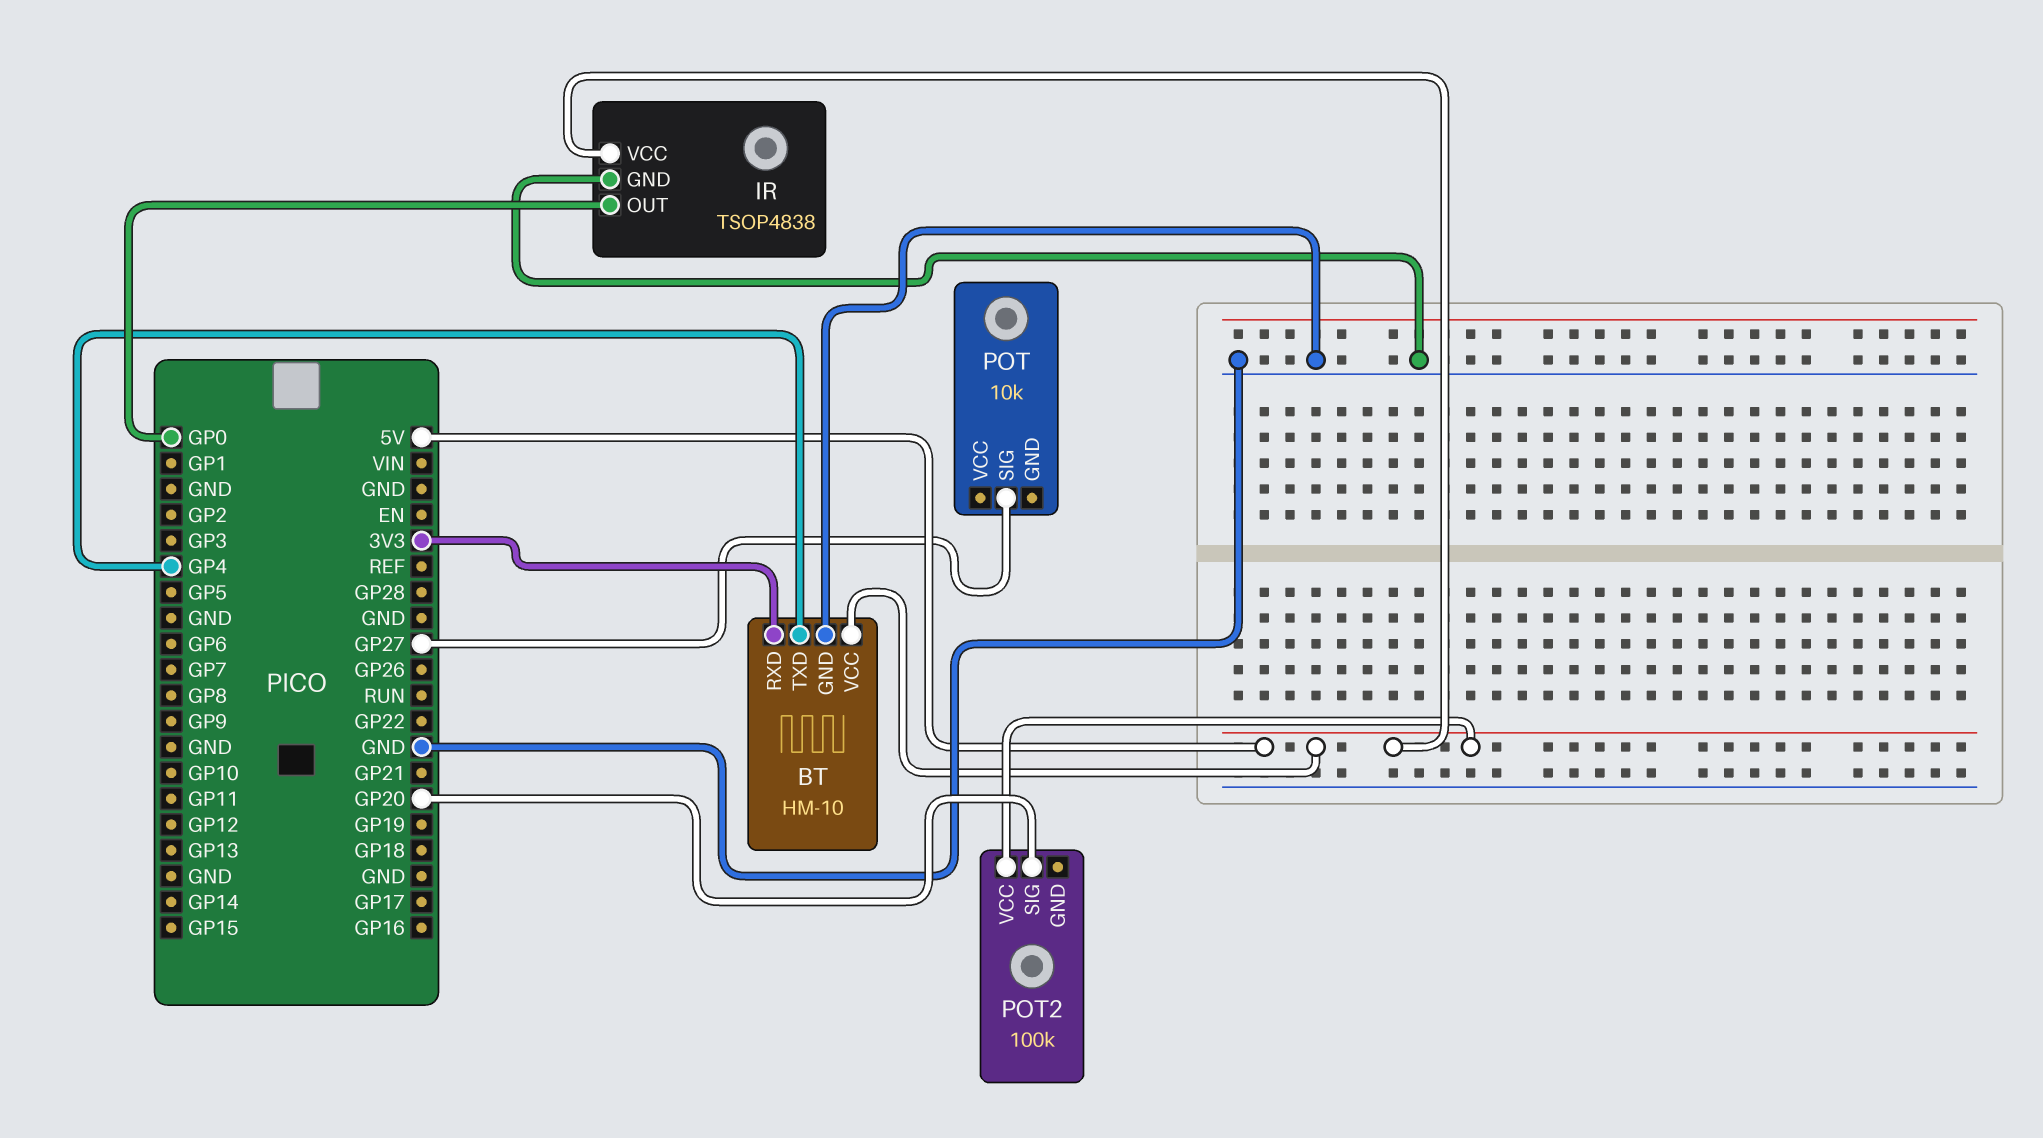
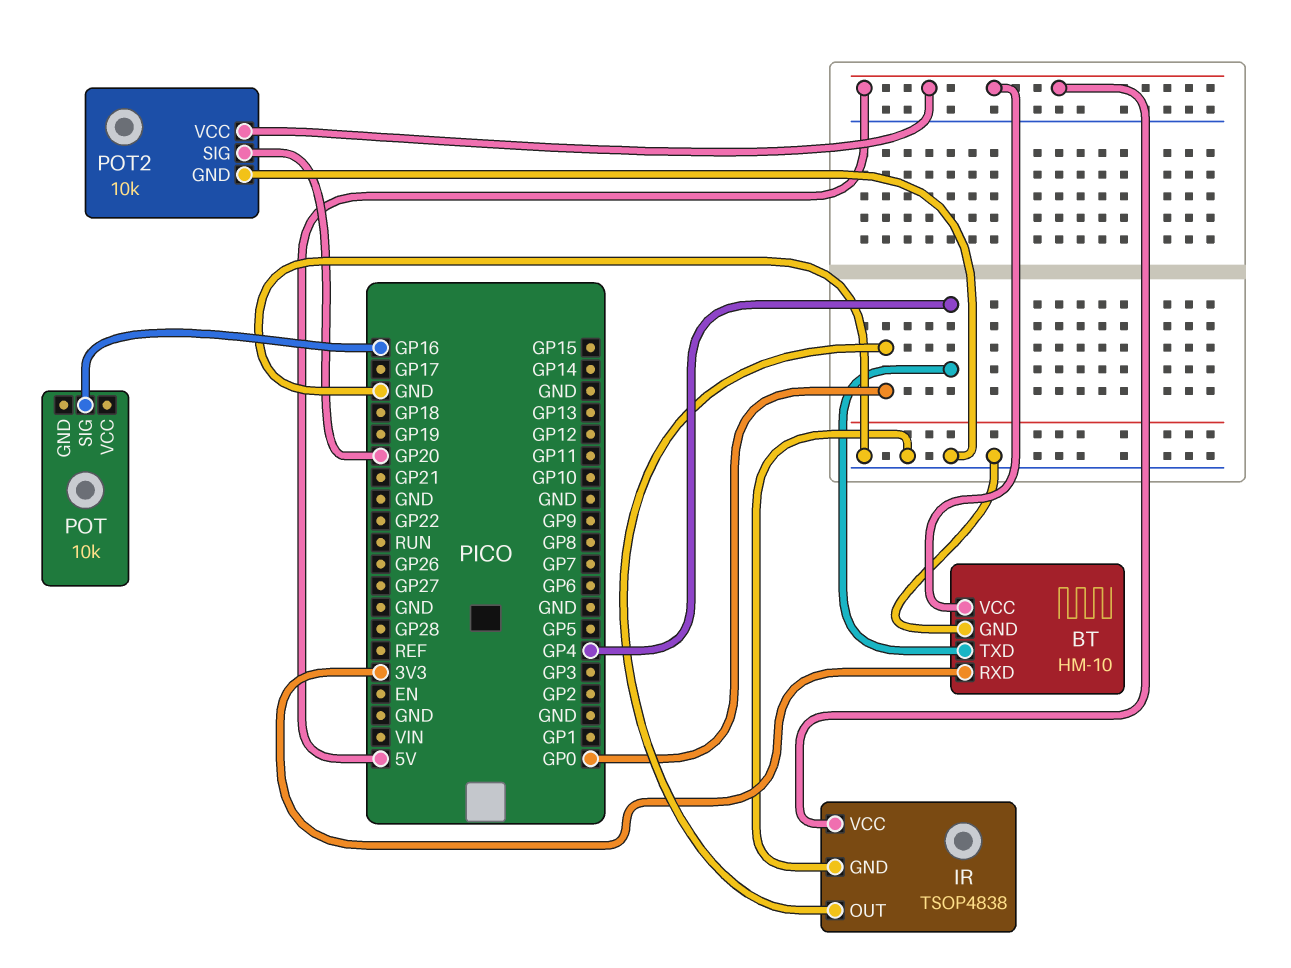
POT pin SIG: GP27 -> GP16
POT2: 100k -> 10k
POT2 pin GND: none -> GND

